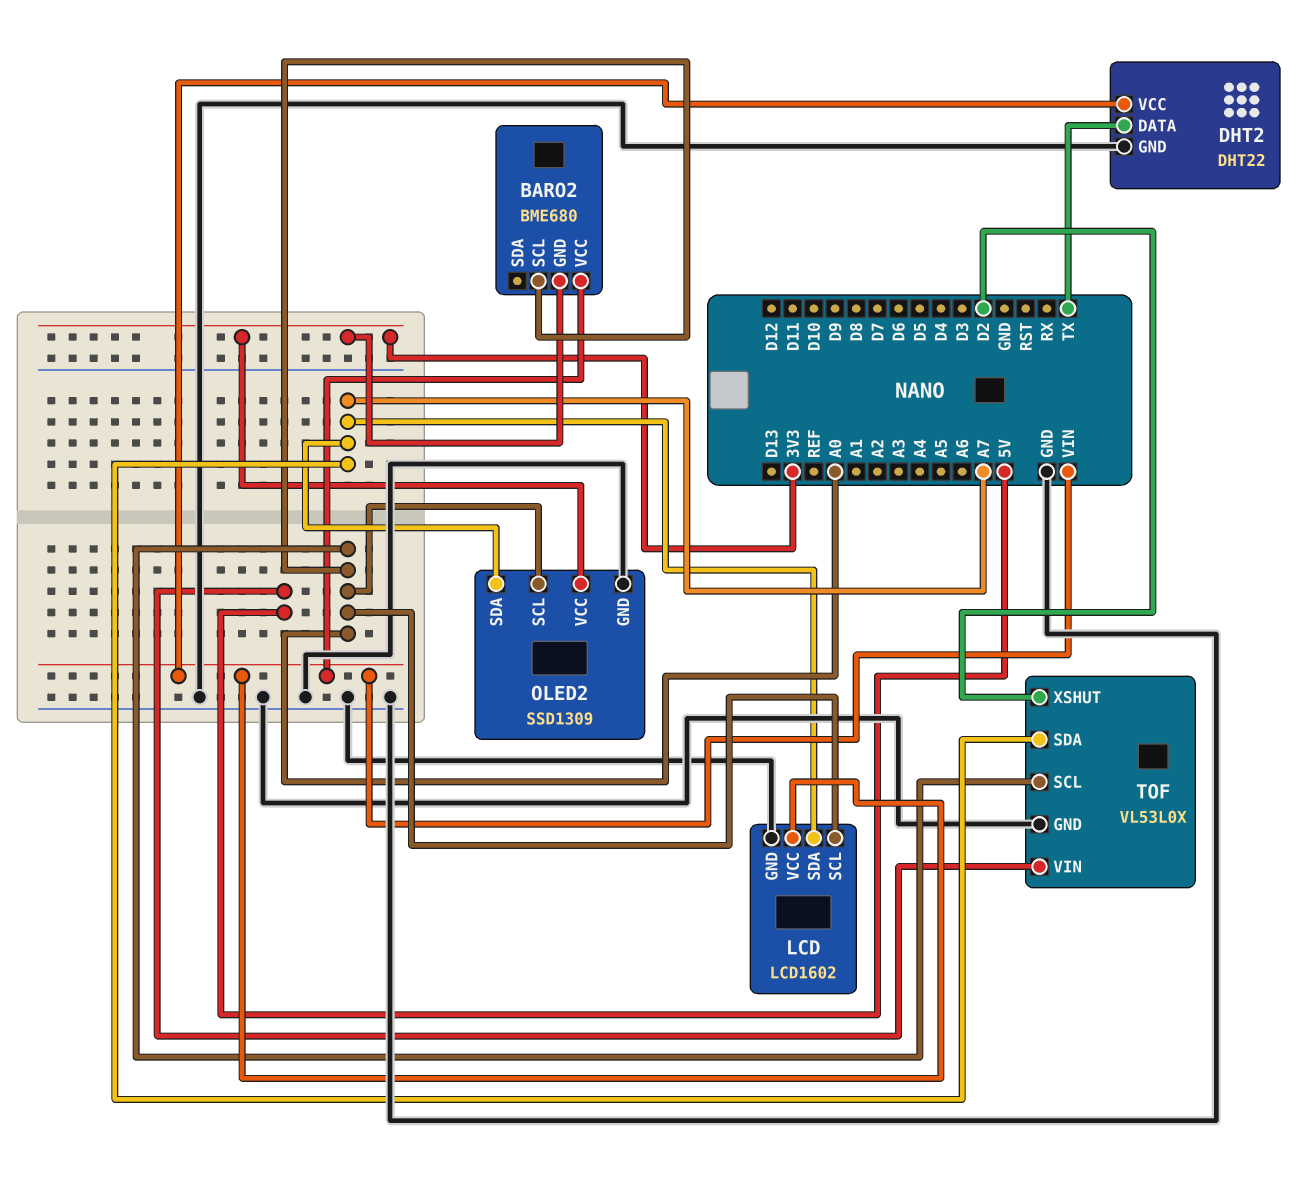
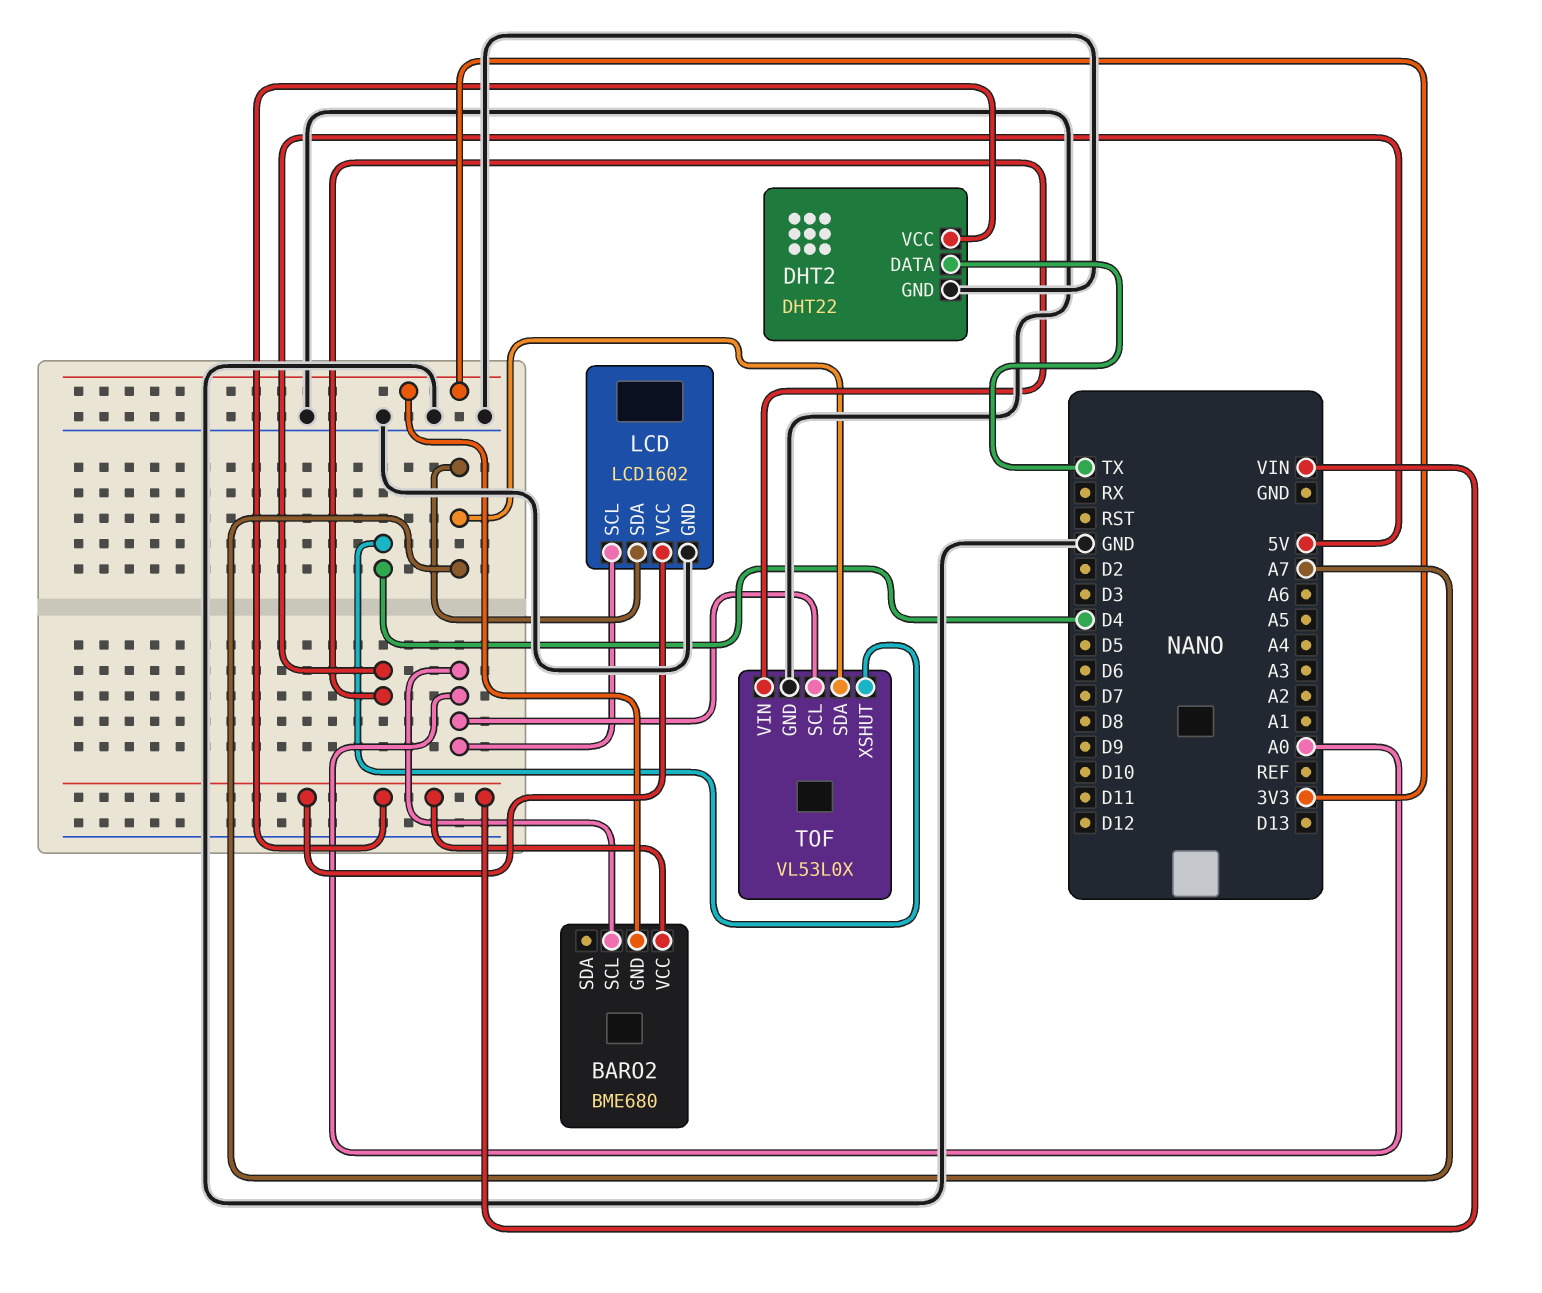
OLED2: SSD1309 -> none
OLED2 pin GND: GND -> none
OLED2 pin SCL: A0 -> none
OLED2 pin SDA: A7 -> none
OLED2 pin VCC: 3V3 -> none
TOF pin XSHUT: D2 -> D4

